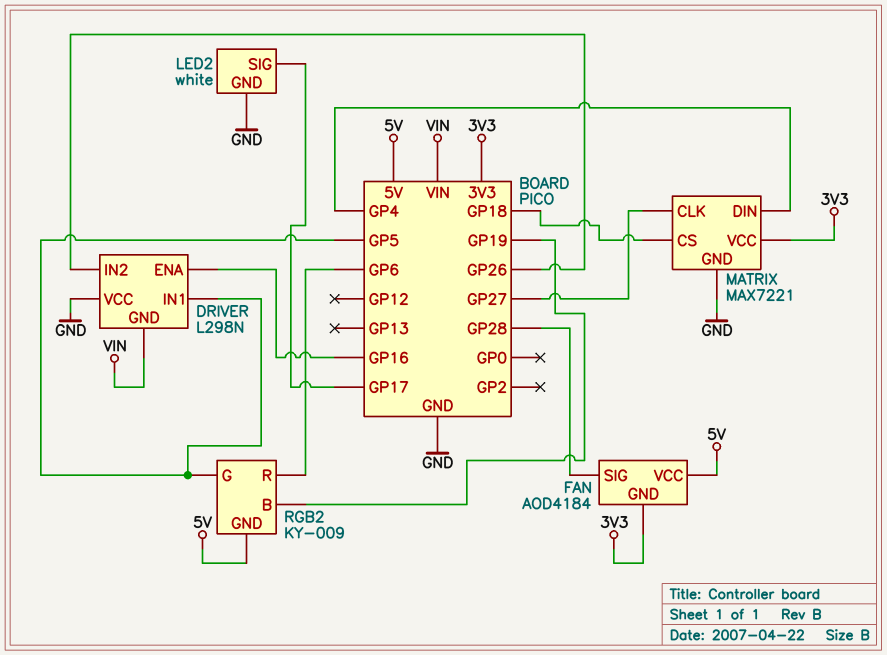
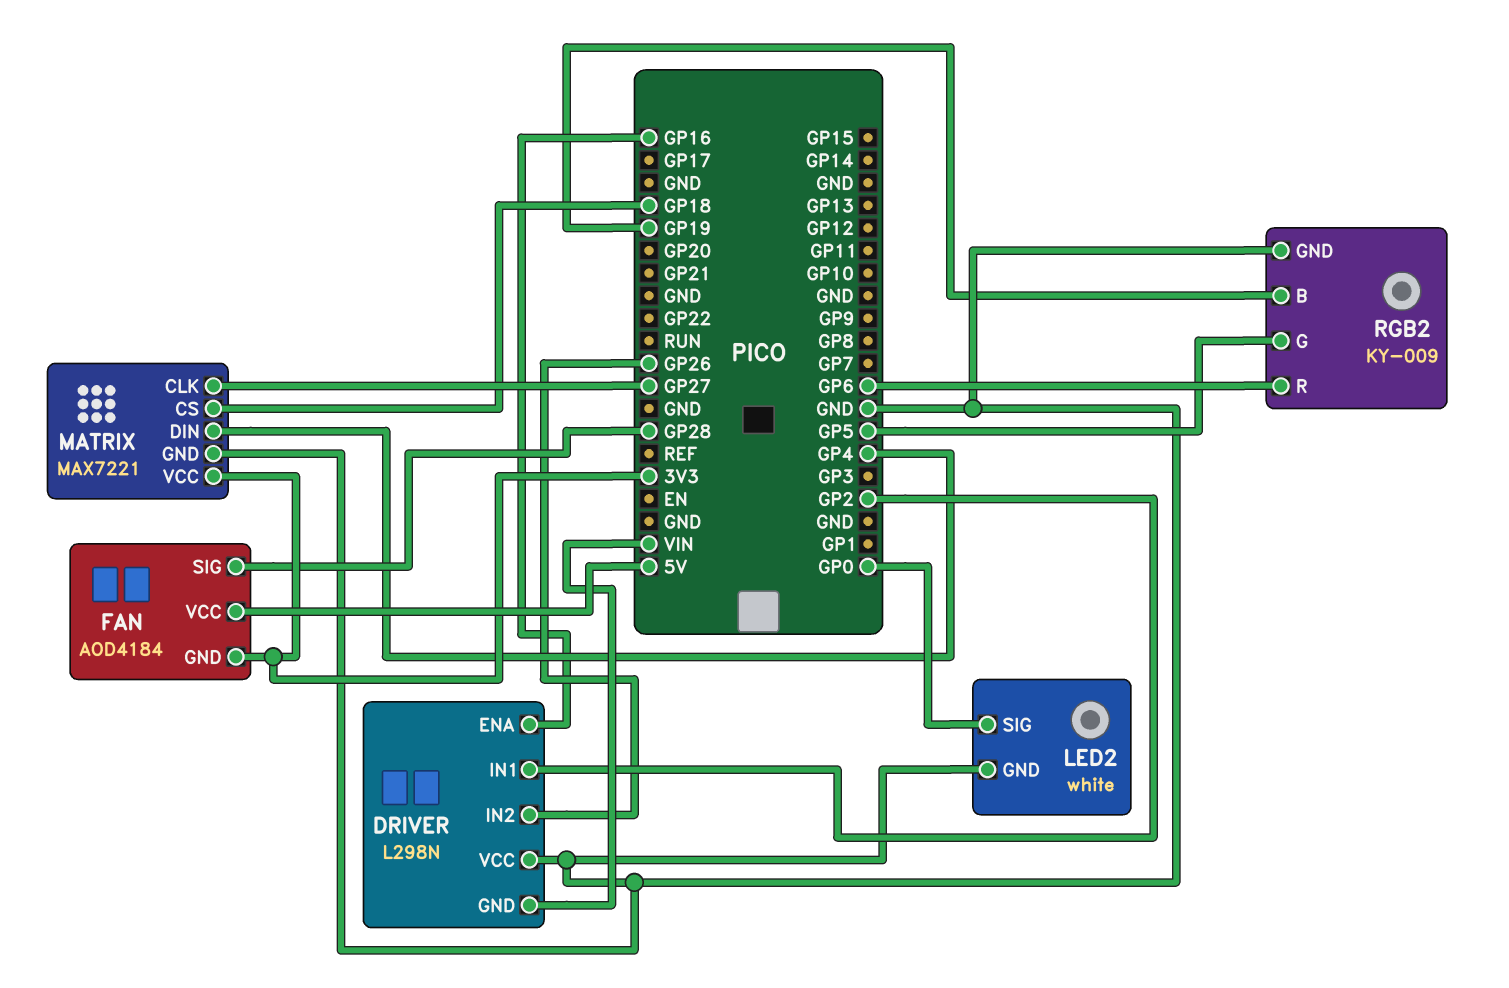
DRIVER pin IN1: GP5 -> GP2
LED2 pin SIG: GP17 -> GP0
RGB2 pin GND: 5V -> GND

